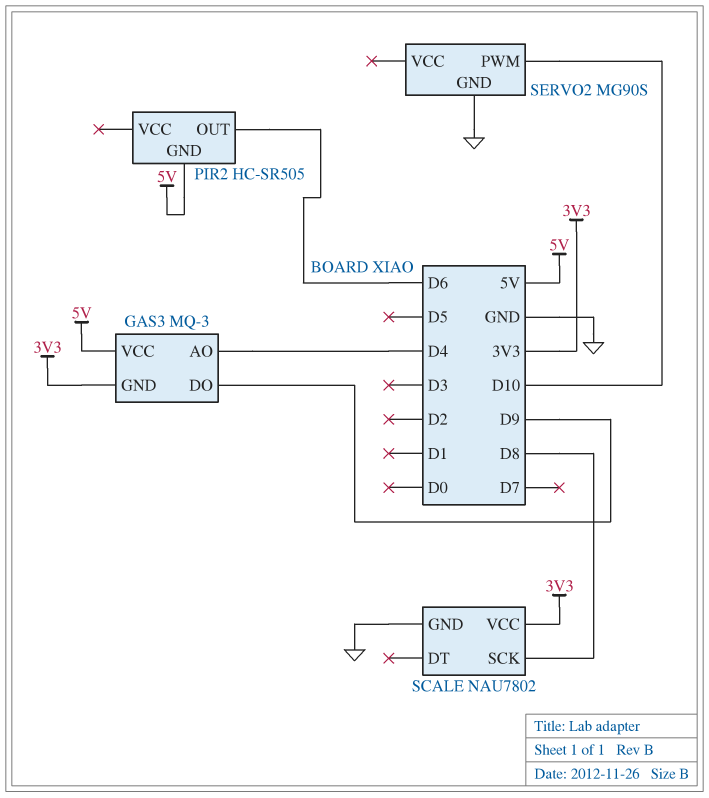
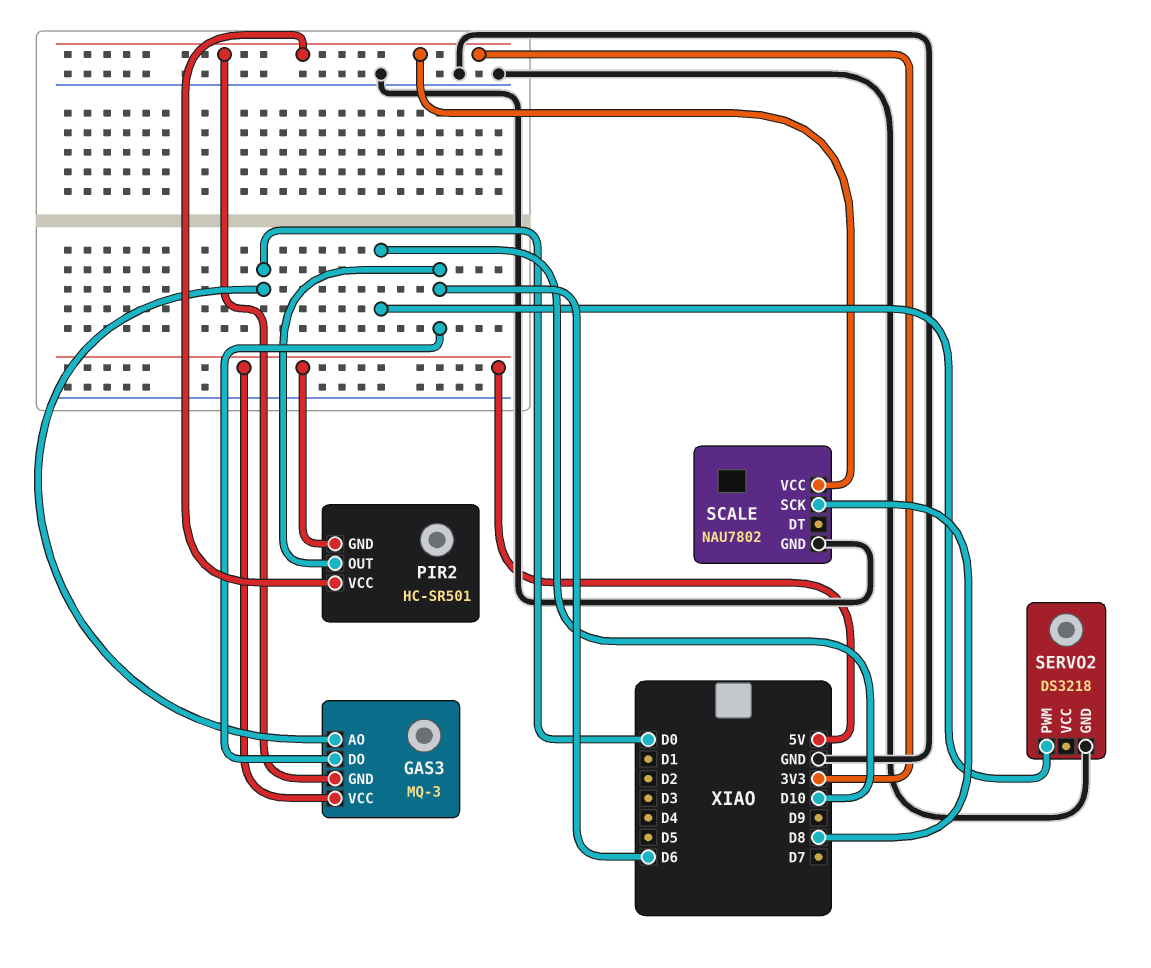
GAS3 pin AO: D4 -> D0
GAS3 pin DO: D9 -> D6
PIR2: HC-SR505 -> HC-SR501
PIR2 pin VCC: none -> 3V3
SERVO2: MG90S -> DS3218

